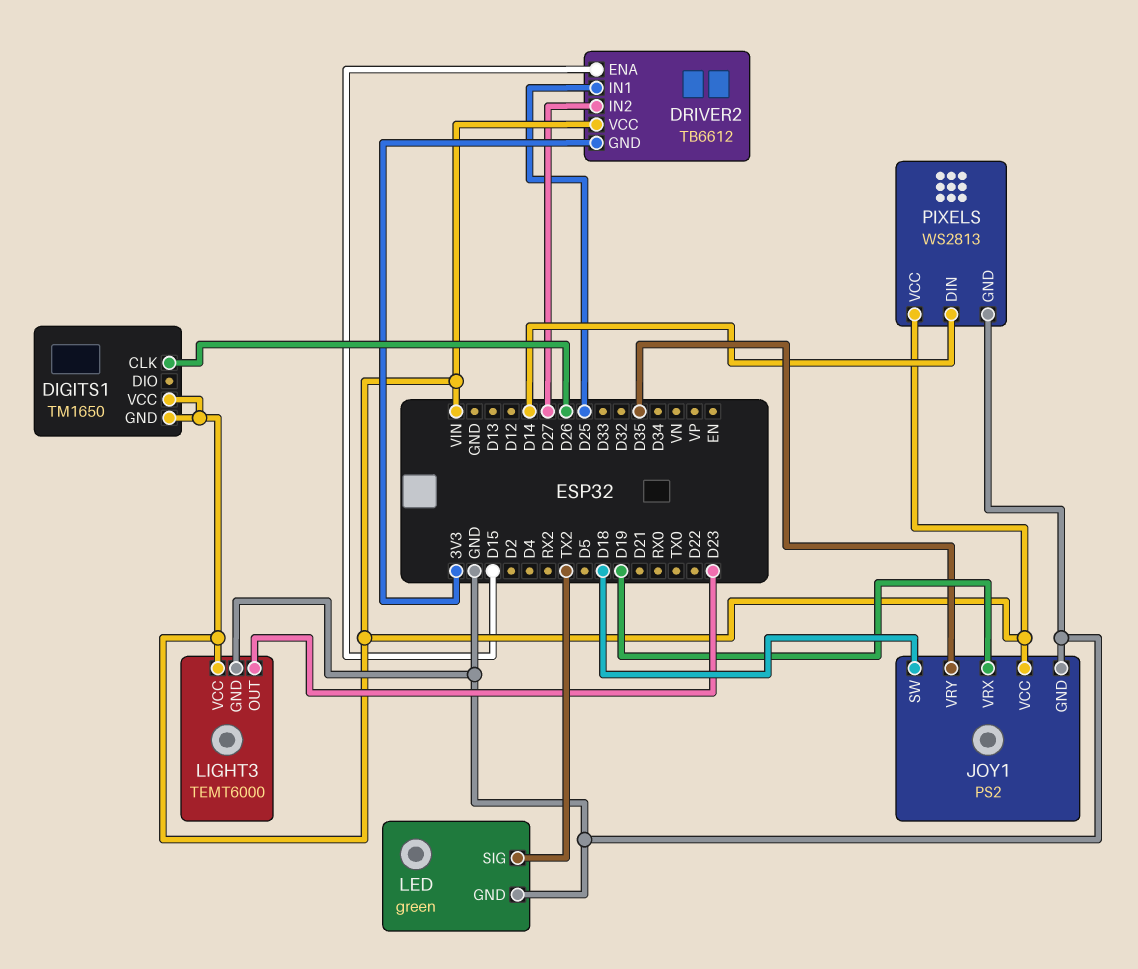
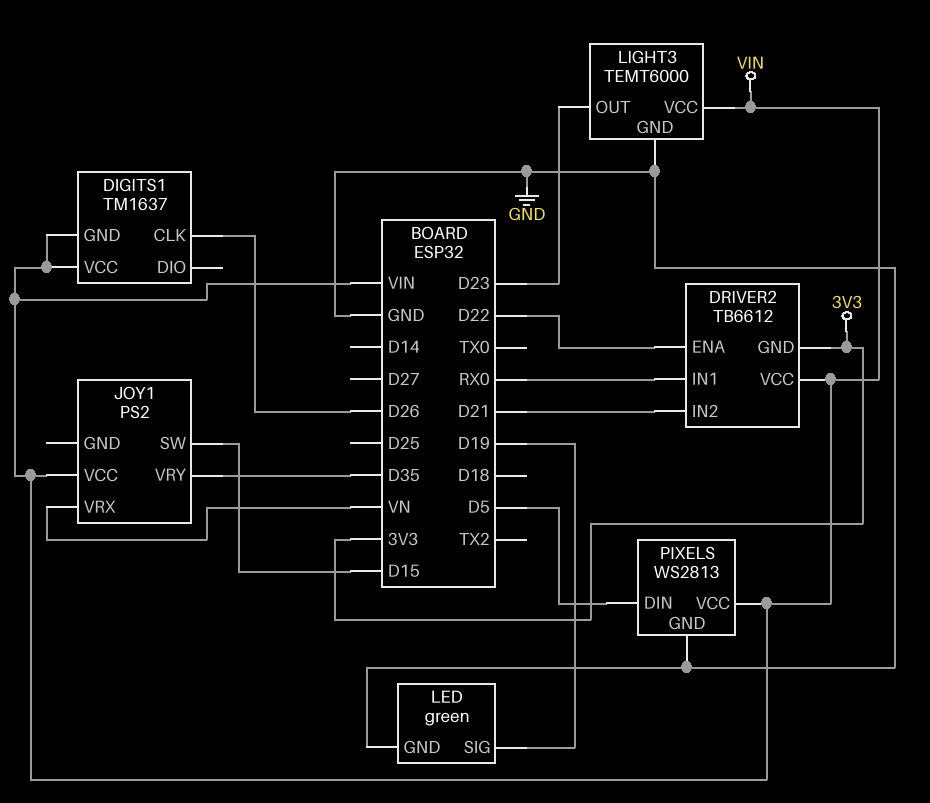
DIGITS1: TM1650 -> TM1637
DRIVER2 pin ENA: D15 -> D22
DRIVER2 pin IN1: D25 -> RX0
DRIVER2 pin IN2: D27 -> D21
JOY1 pin GND: GND -> none
JOY1 pin SW: D18 -> D15
JOY1 pin VRX: D19 -> VN
LED pin SIG: TX2 -> D19
PIXELS pin DIN: D14 -> D5

